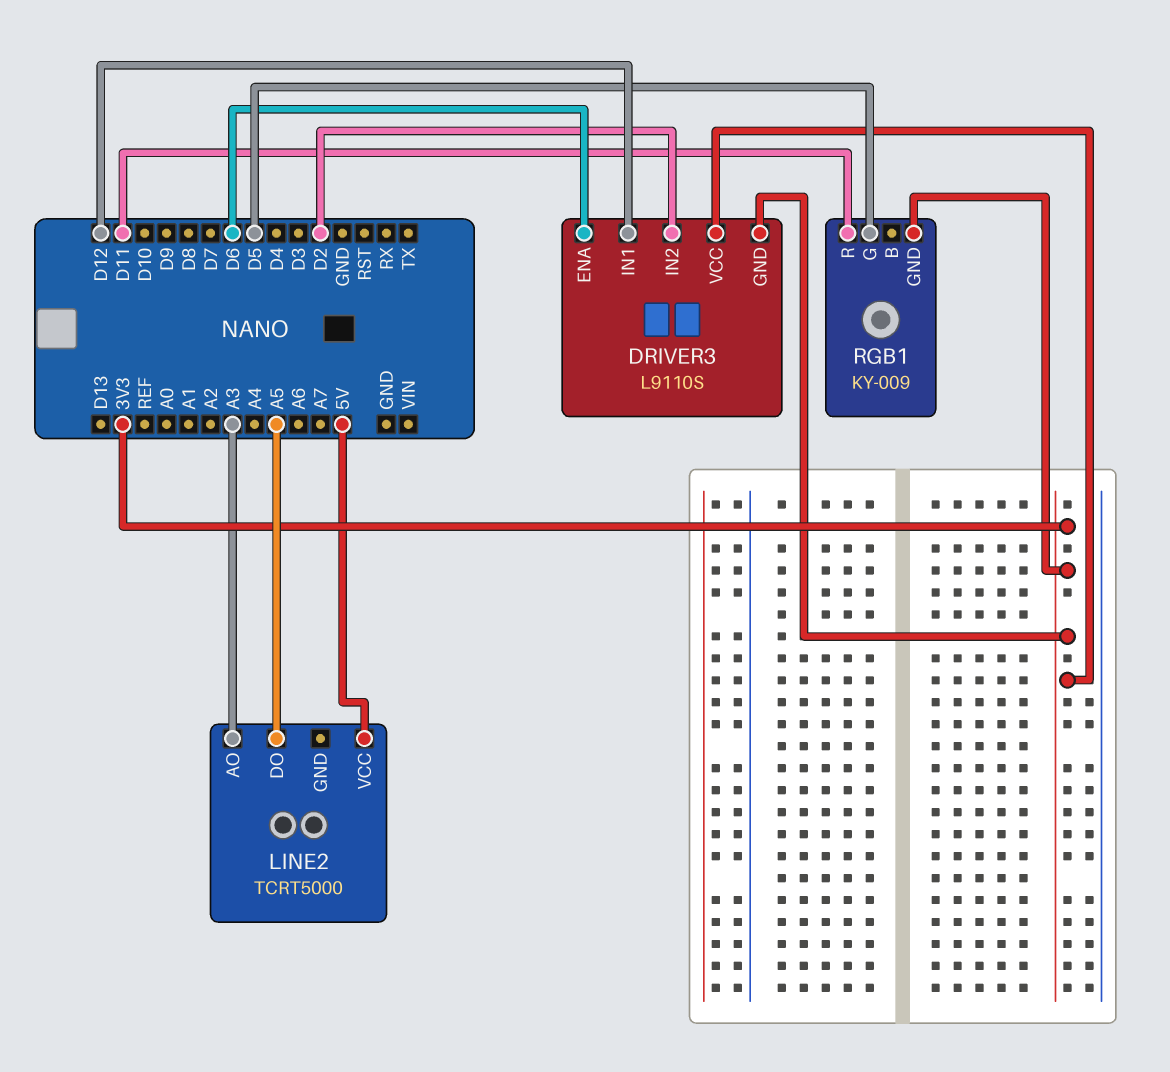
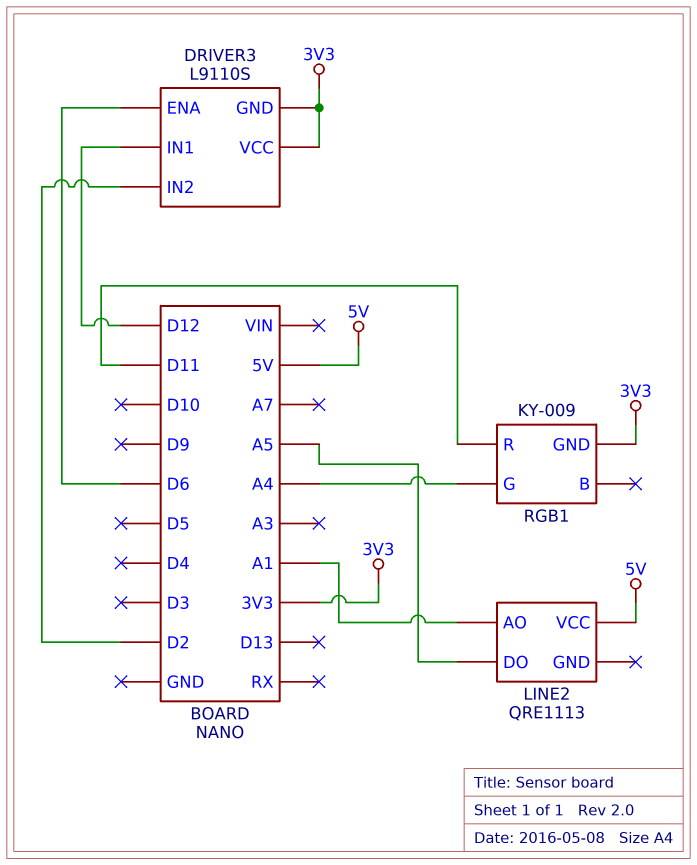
LINE2: TCRT5000 -> QRE1113
LINE2 pin AO: A3 -> A1
RGB1 pin G: D5 -> A4

